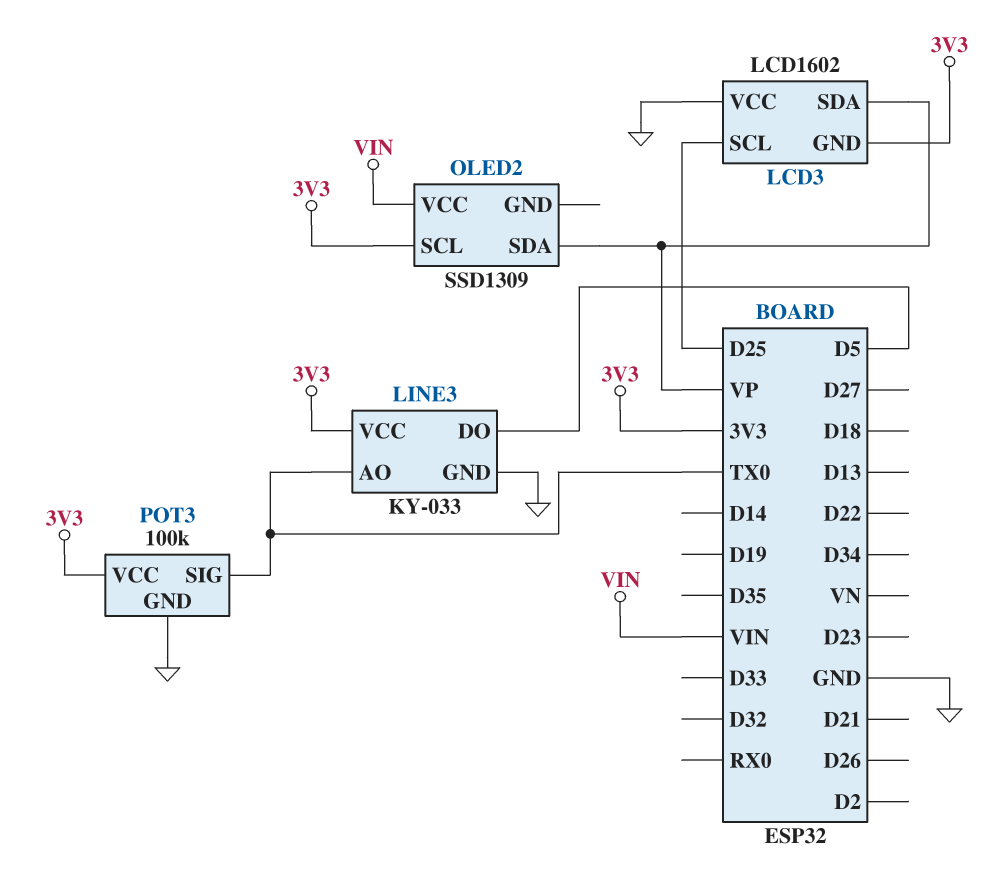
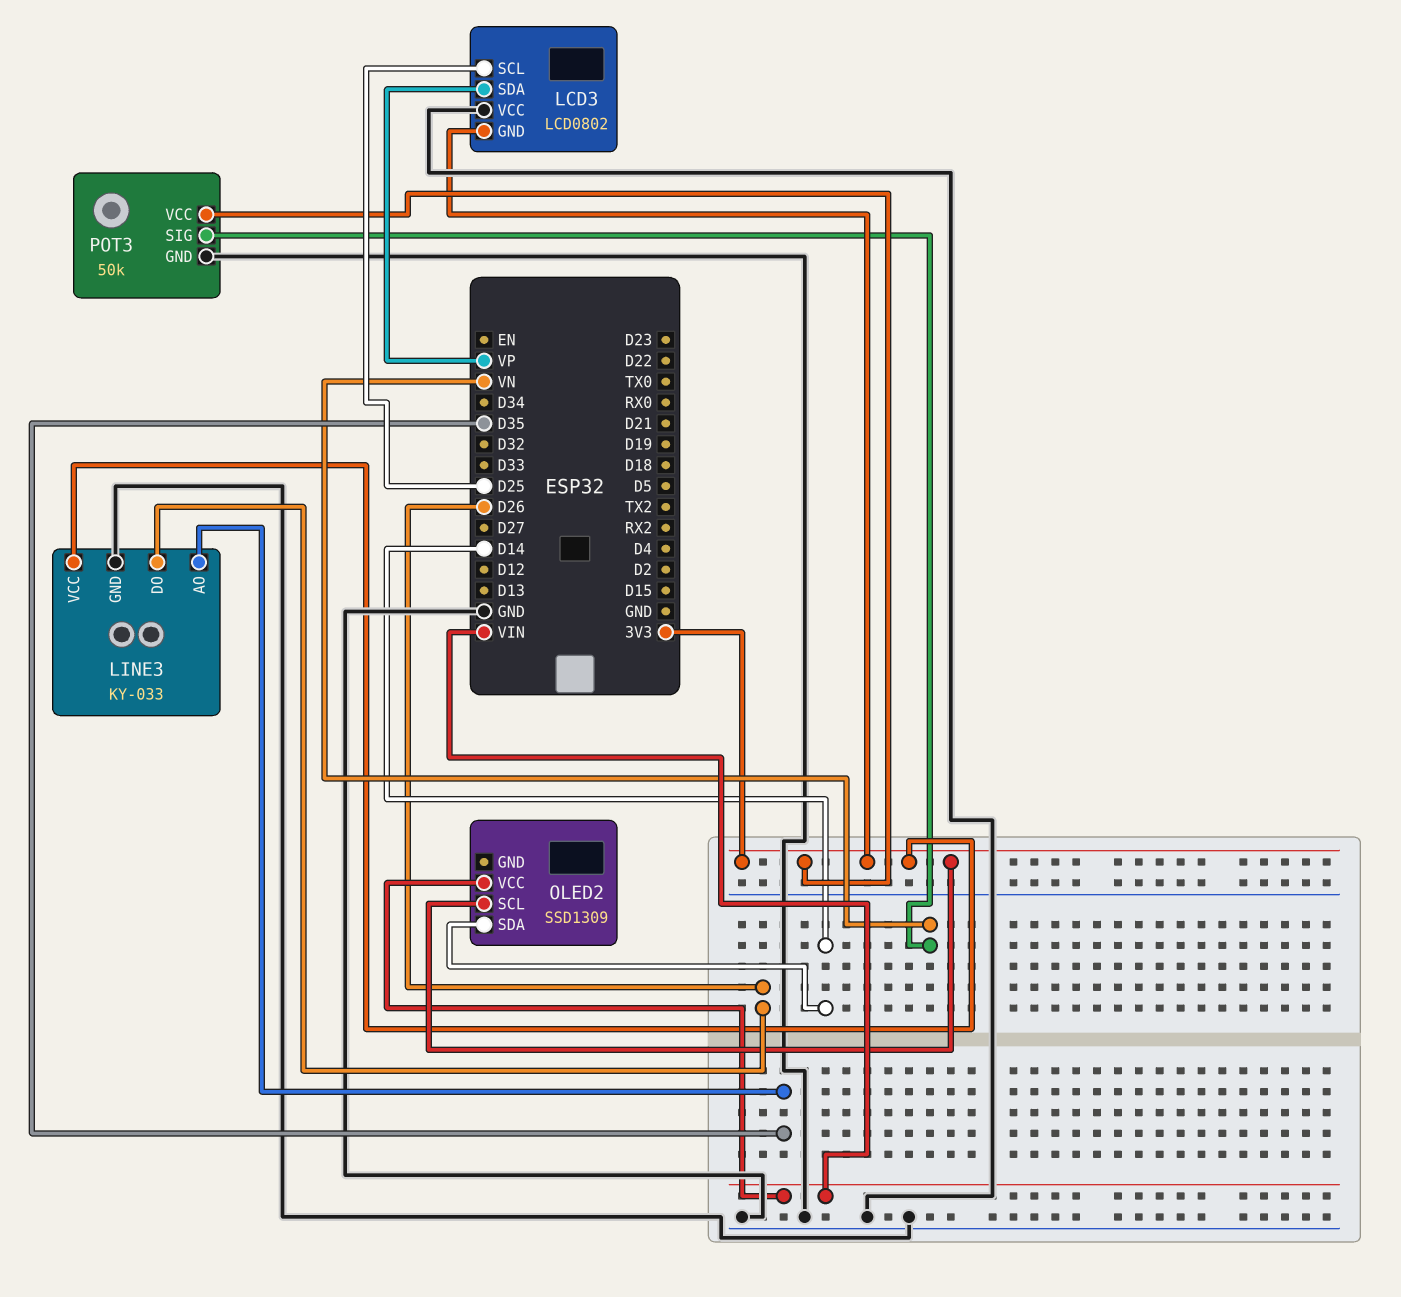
LCD3: LCD1602 -> LCD0802
LINE3 pin AO: TX0 -> D35
LINE3 pin DO: D5 -> D26
OLED2 pin SDA: VP -> D14
POT3: 100k -> 50k
POT3 pin SIG: TX0 -> VN

